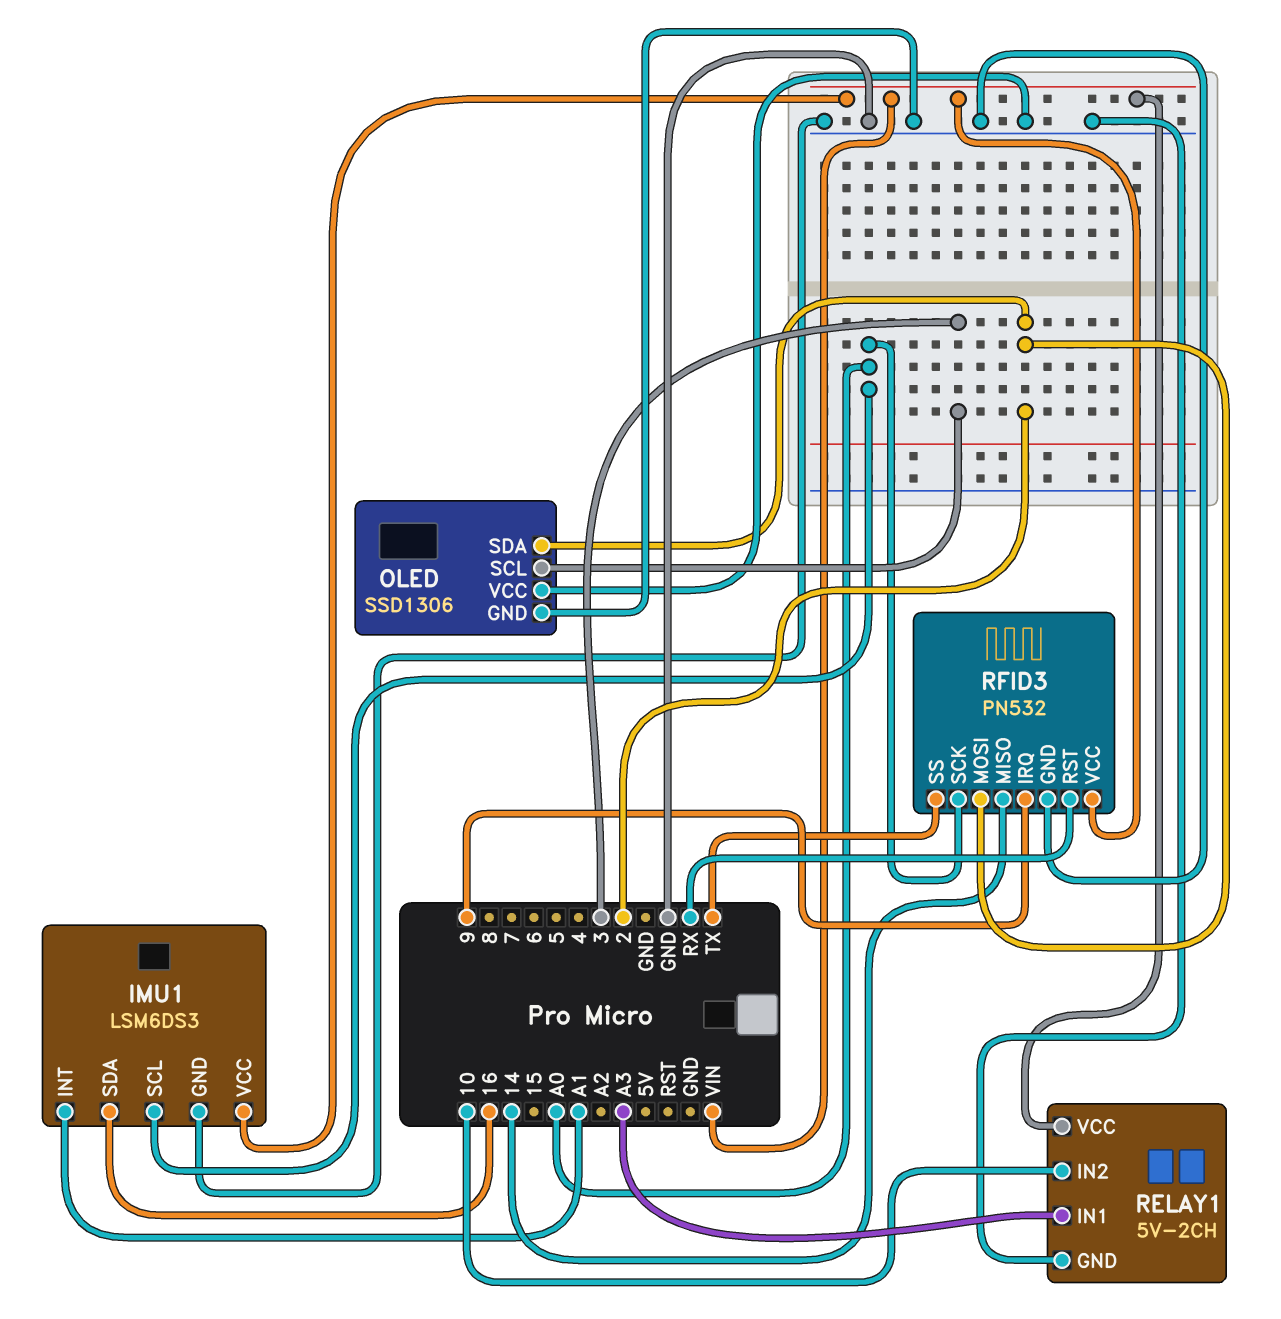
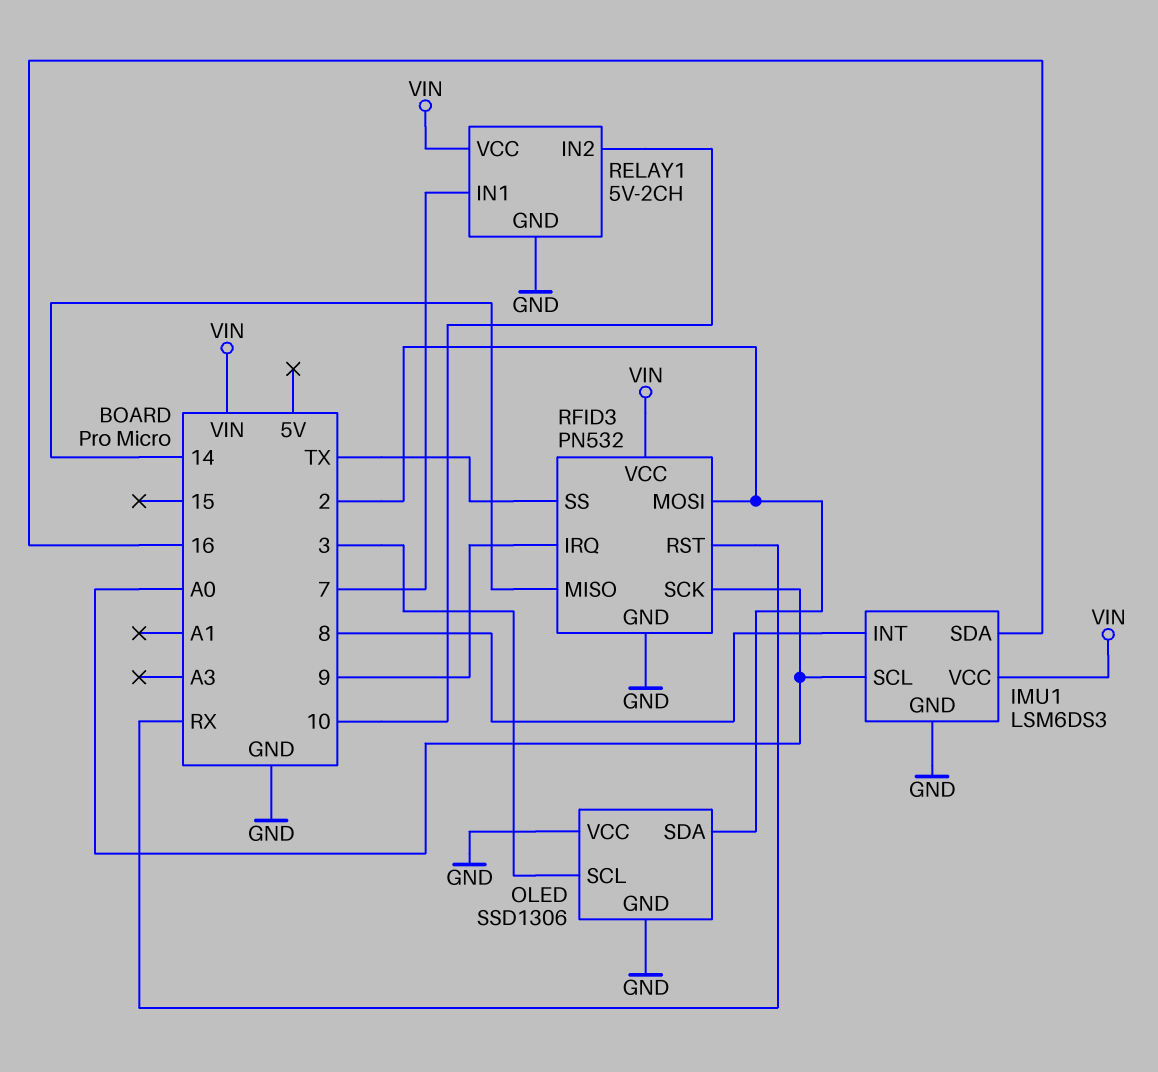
IMU1 pin INT: A1 -> 8
RELAY1 pin IN1: A3 -> 7

